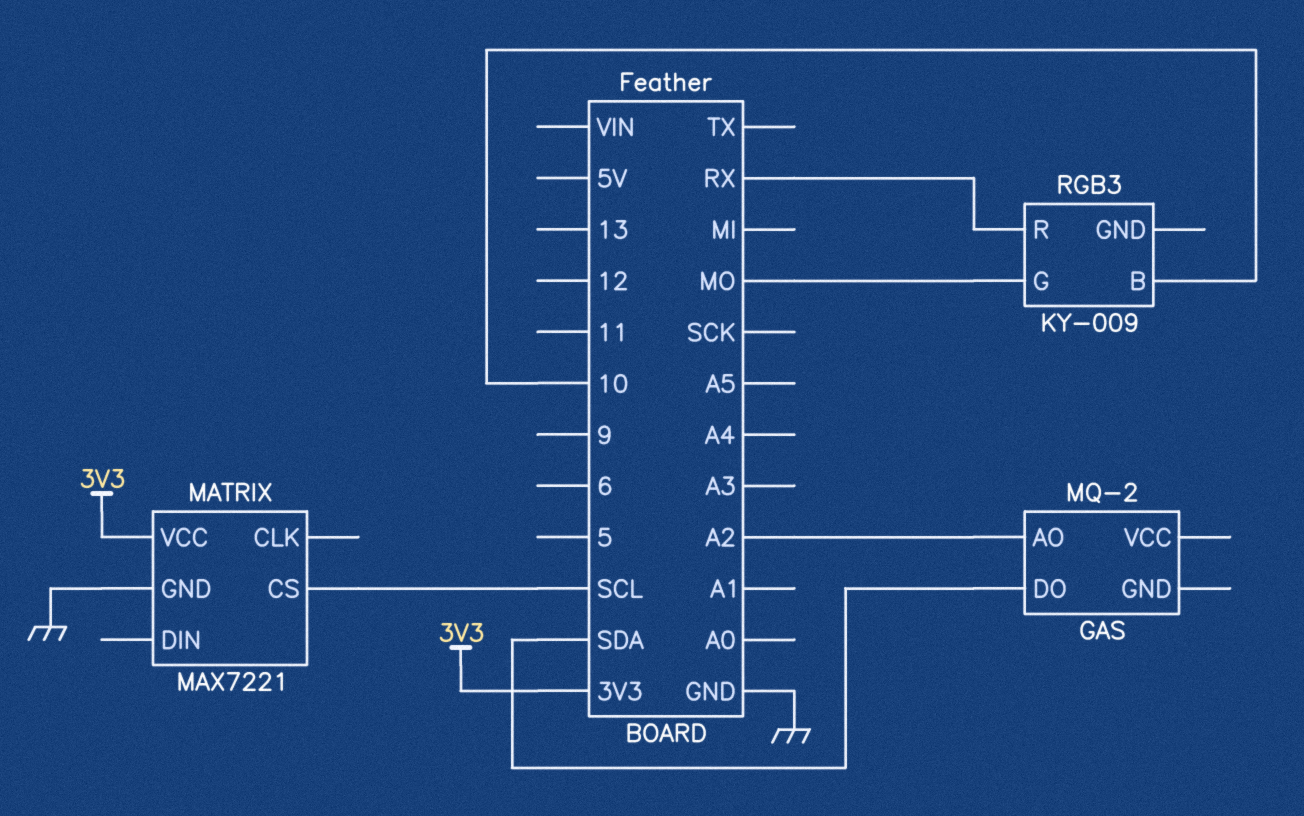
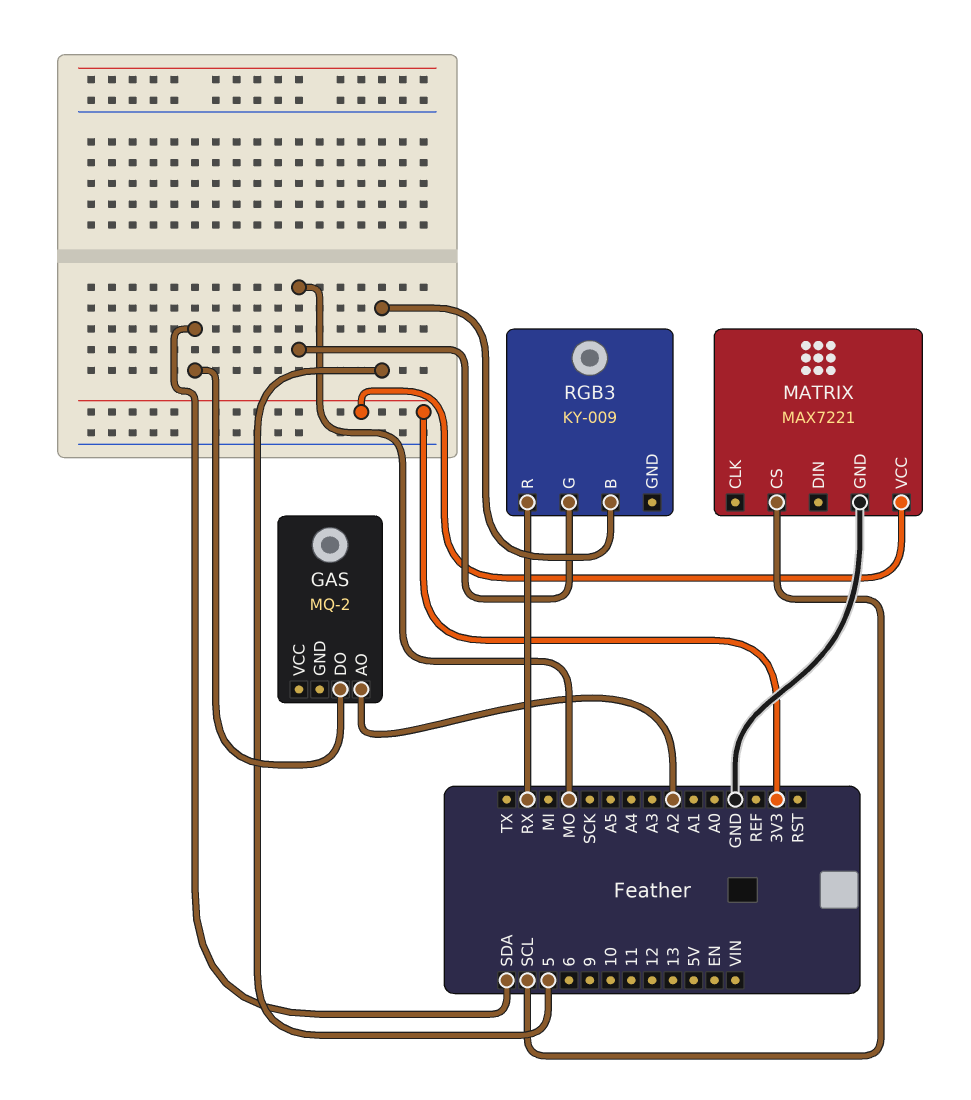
RGB3 pin B: 10 -> 5

